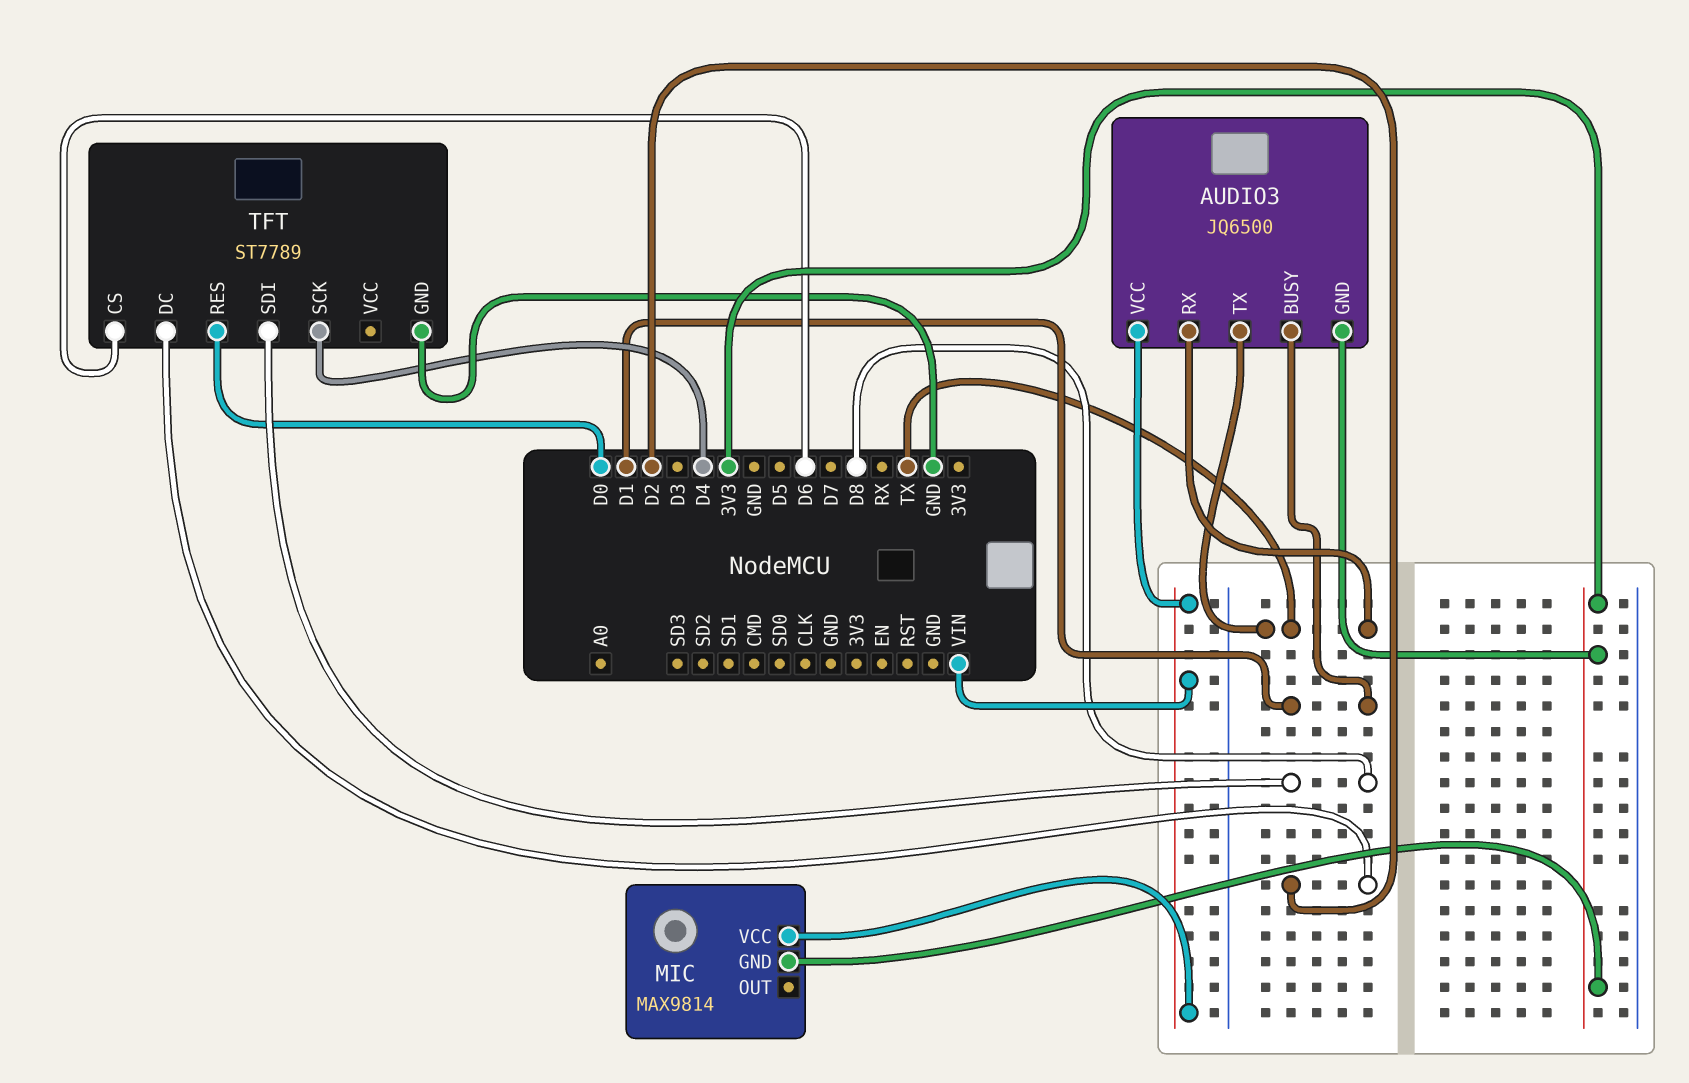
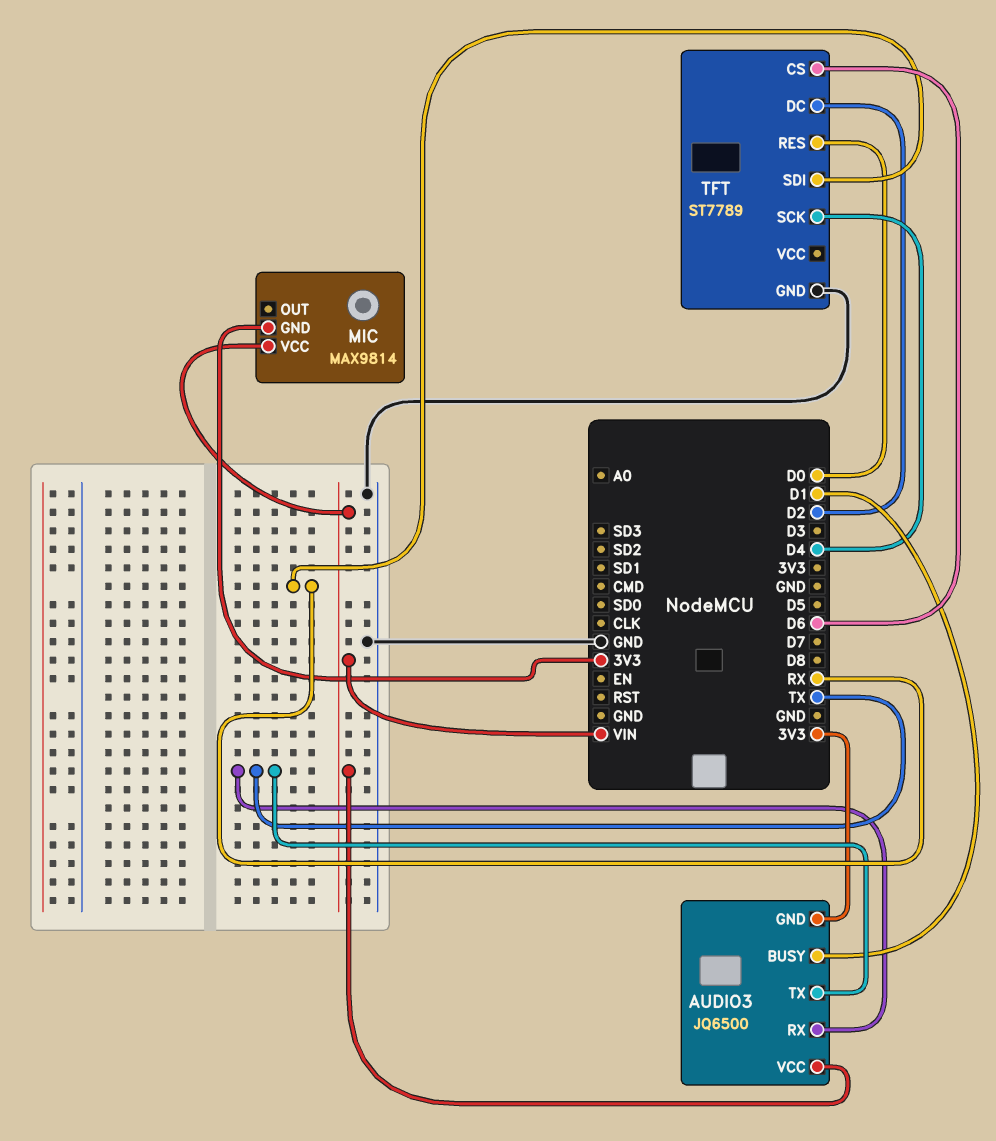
TFT pin SDI: D8 -> RX

